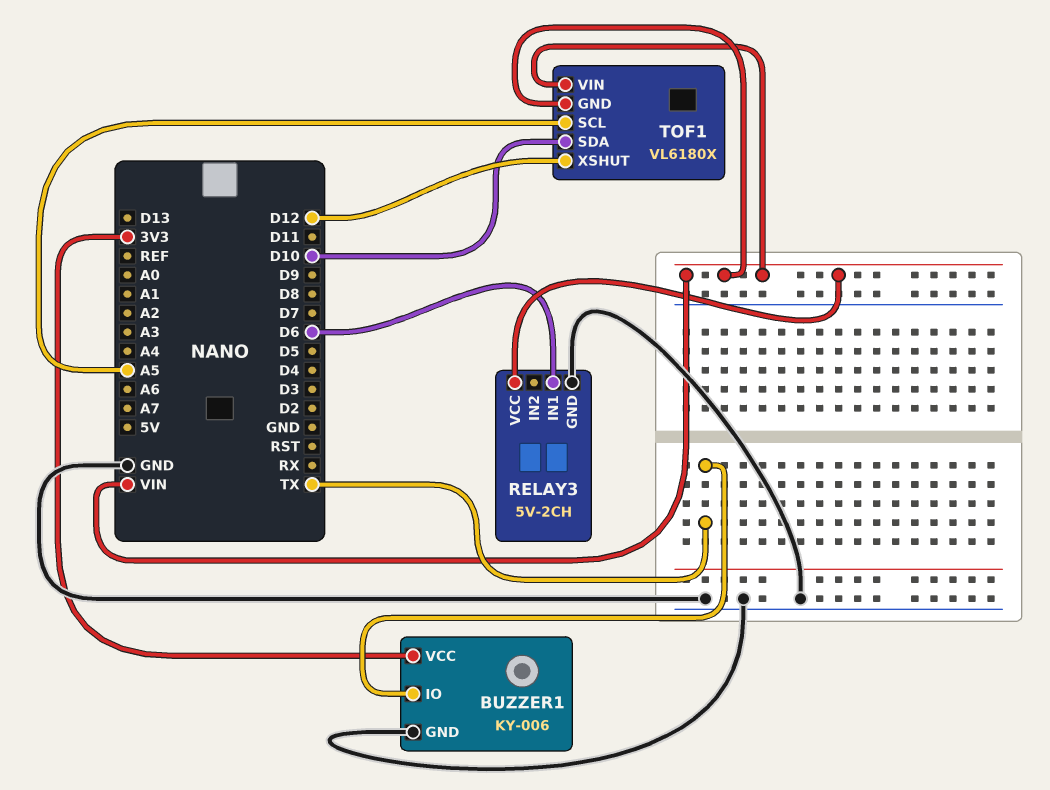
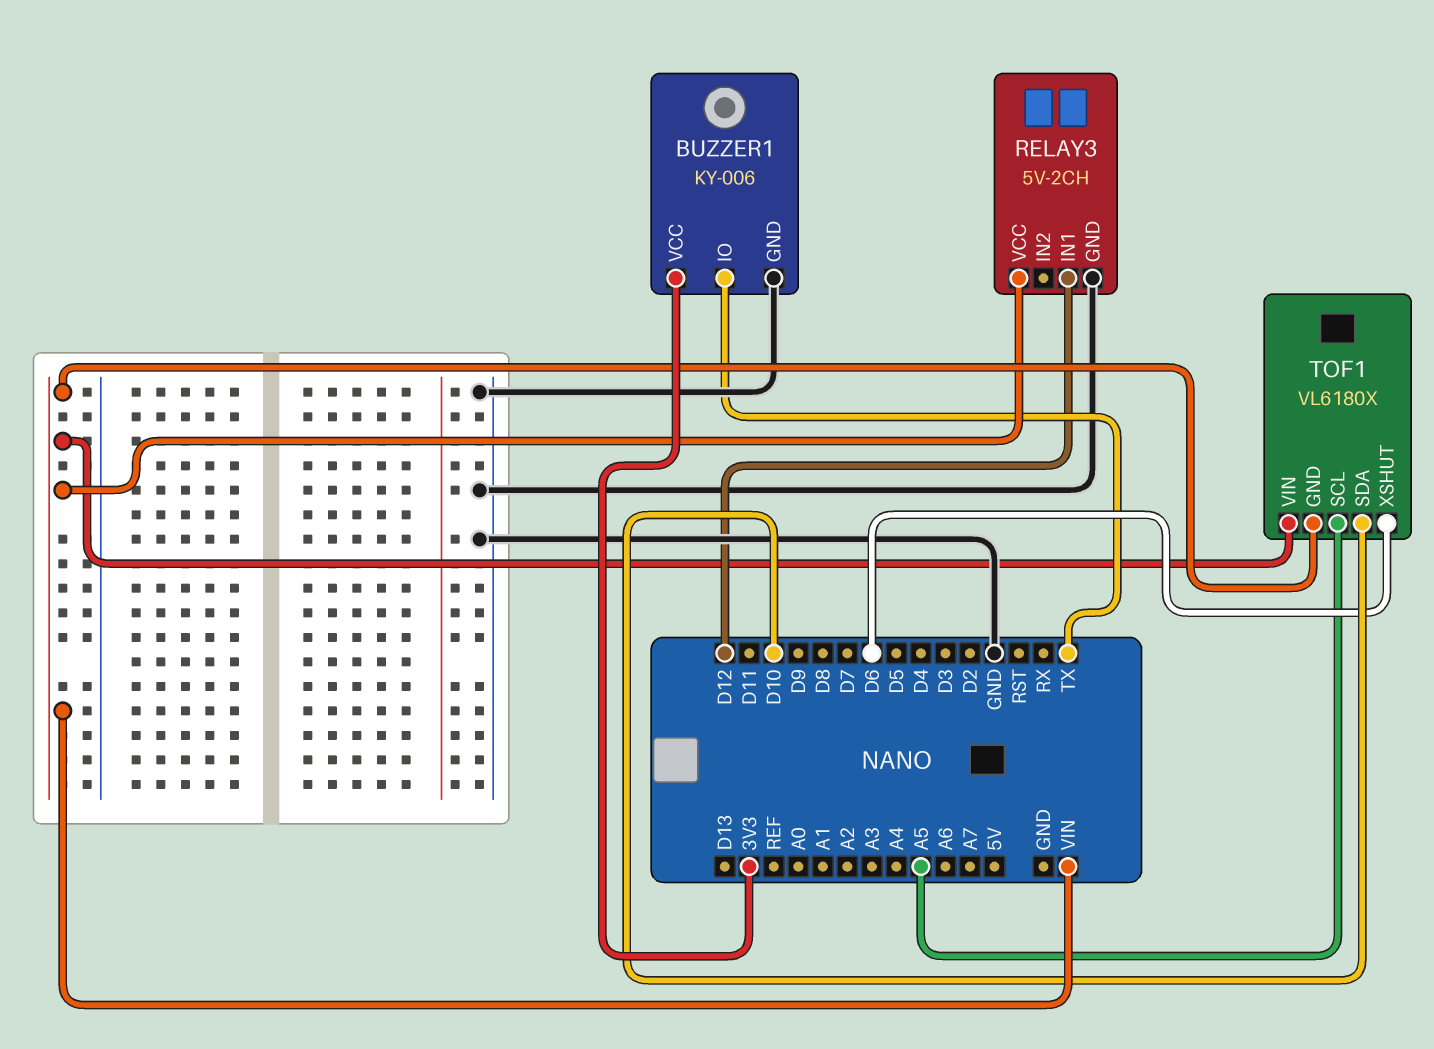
RELAY3 pin IN1: D6 -> D12
TOF1 pin XSHUT: D12 -> D6

